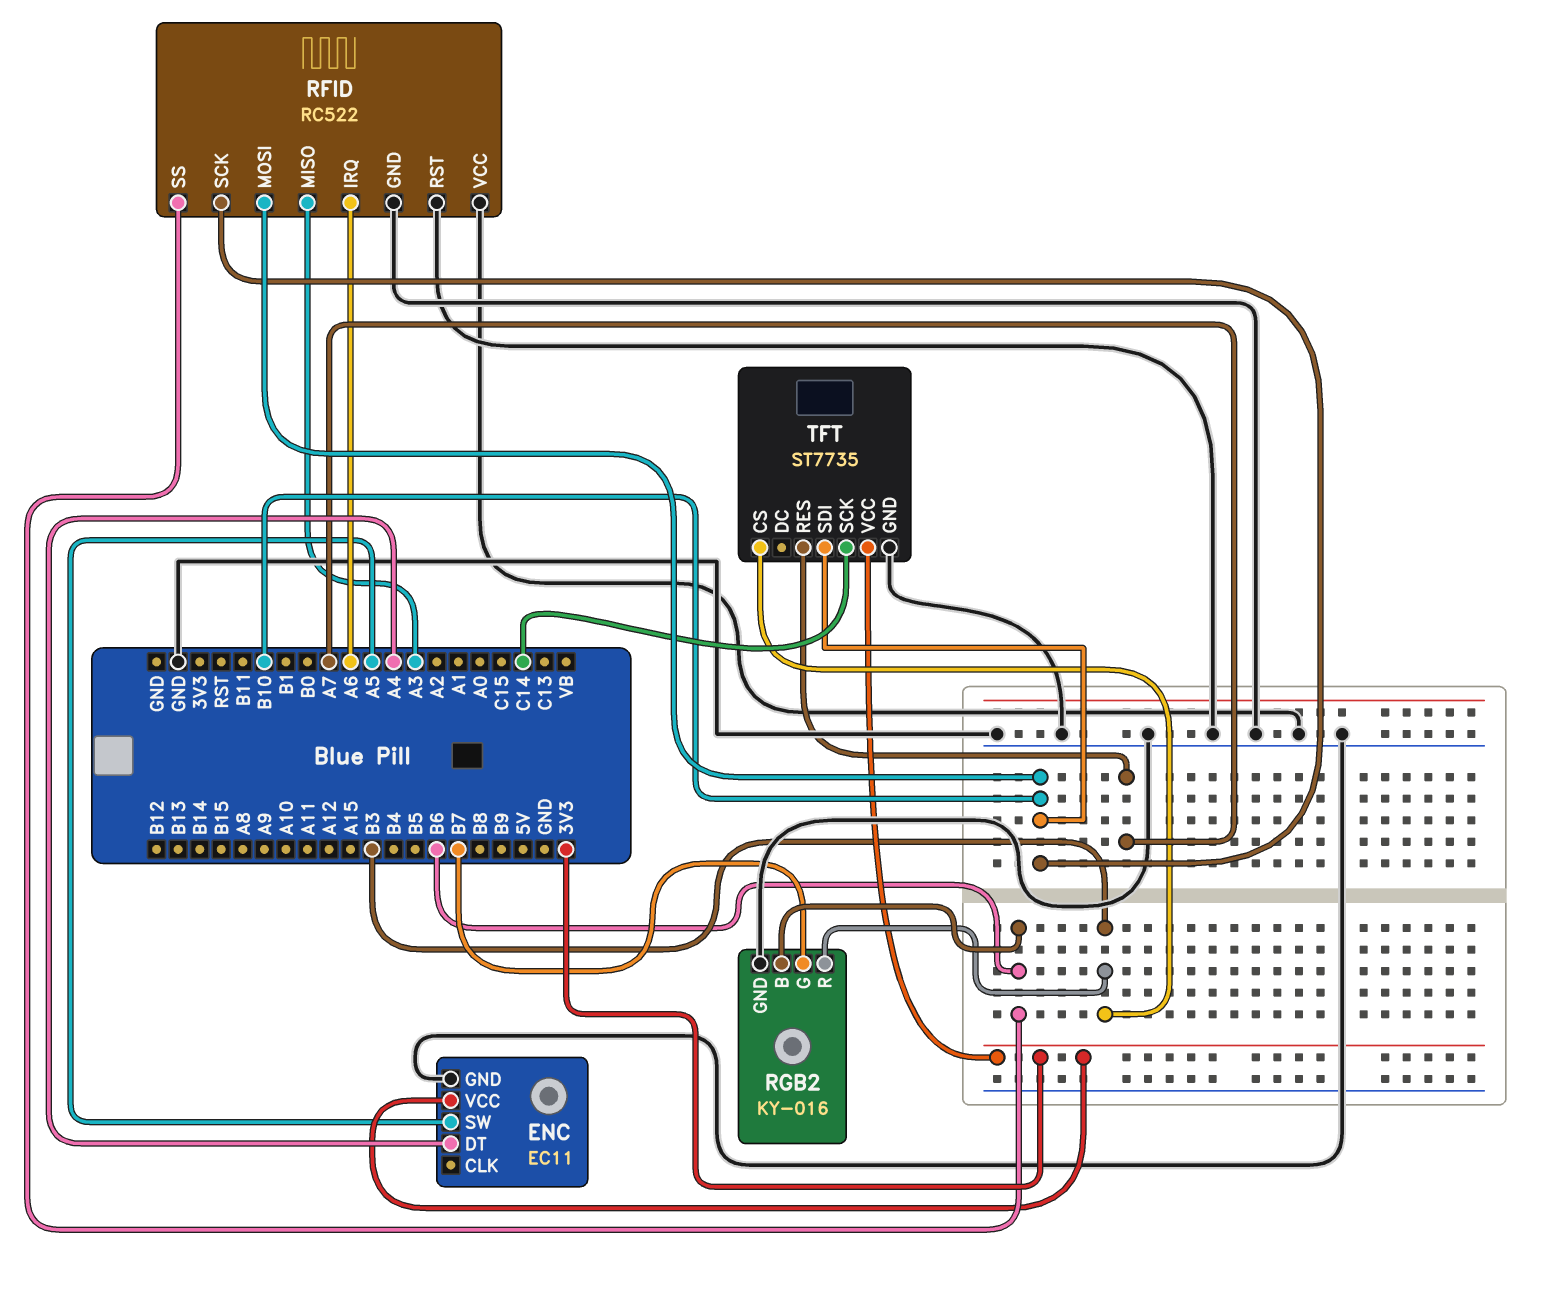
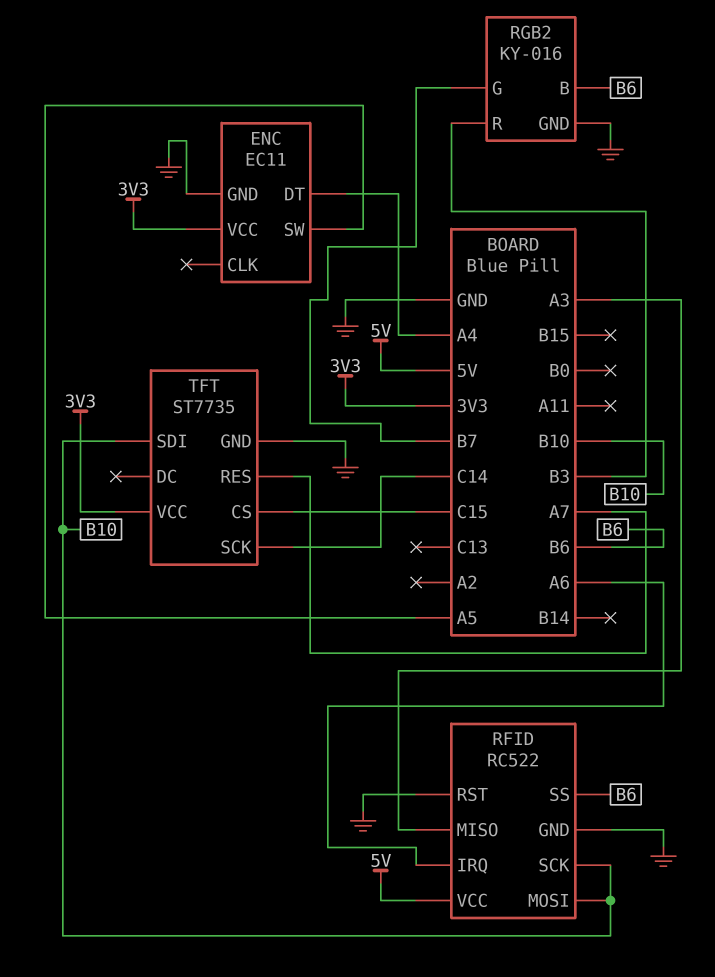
RFID pin VCC: GND -> 5V
TFT pin CS: B3 -> C15

